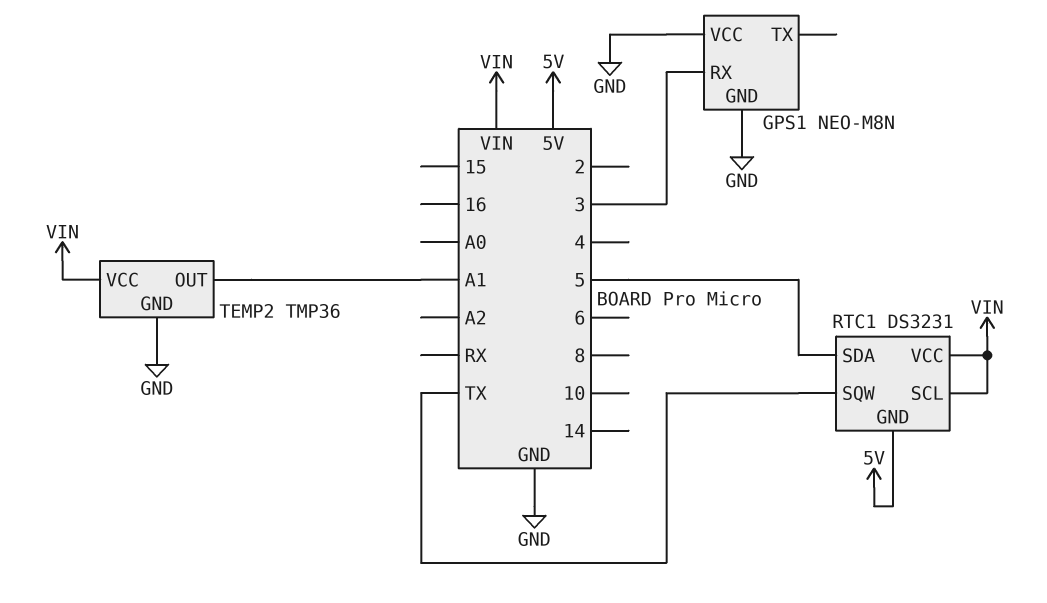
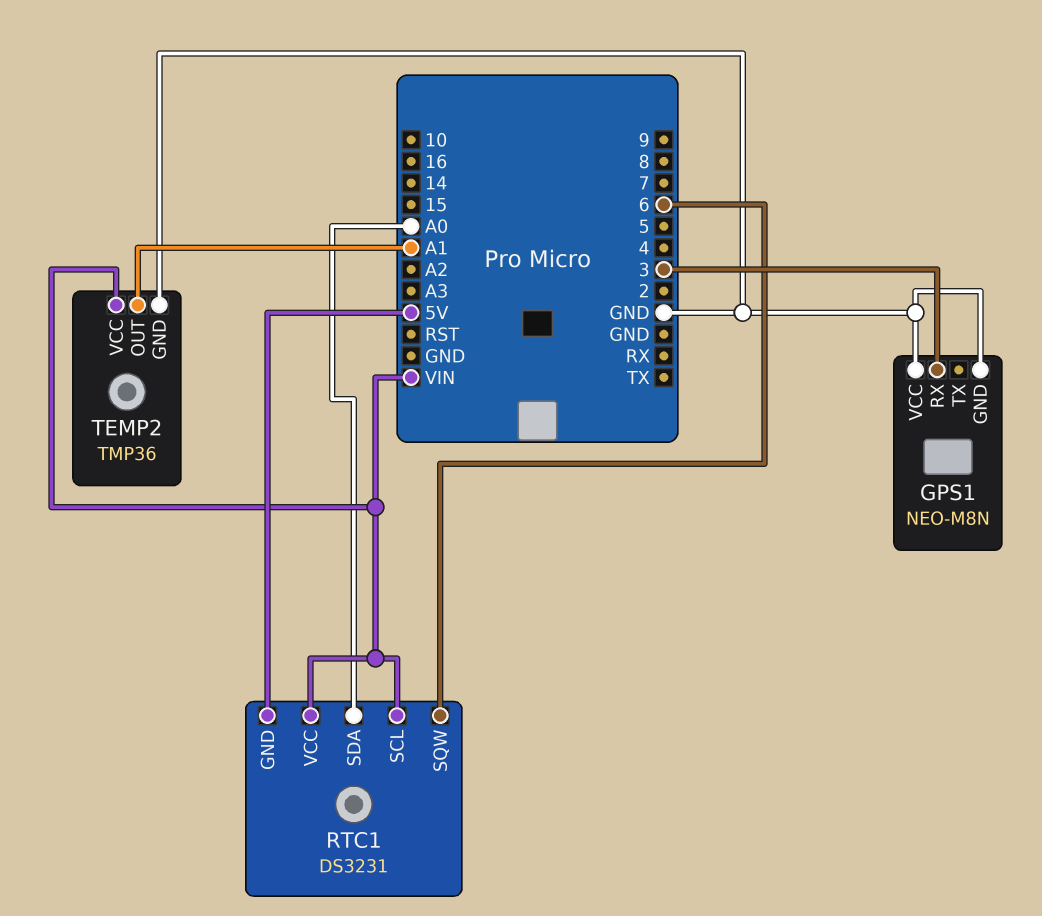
RTC1 pin SDA: 5 -> A0
RTC1 pin SQW: TX -> 6

